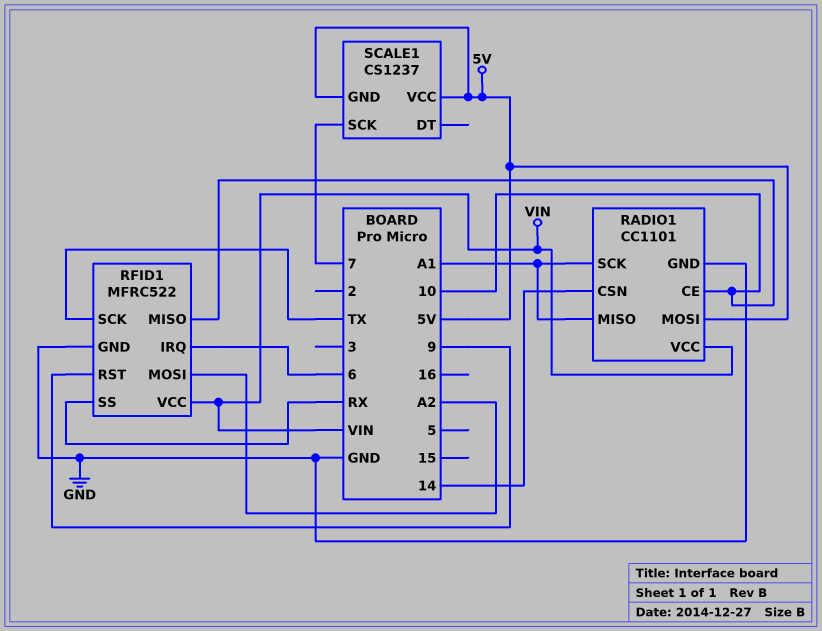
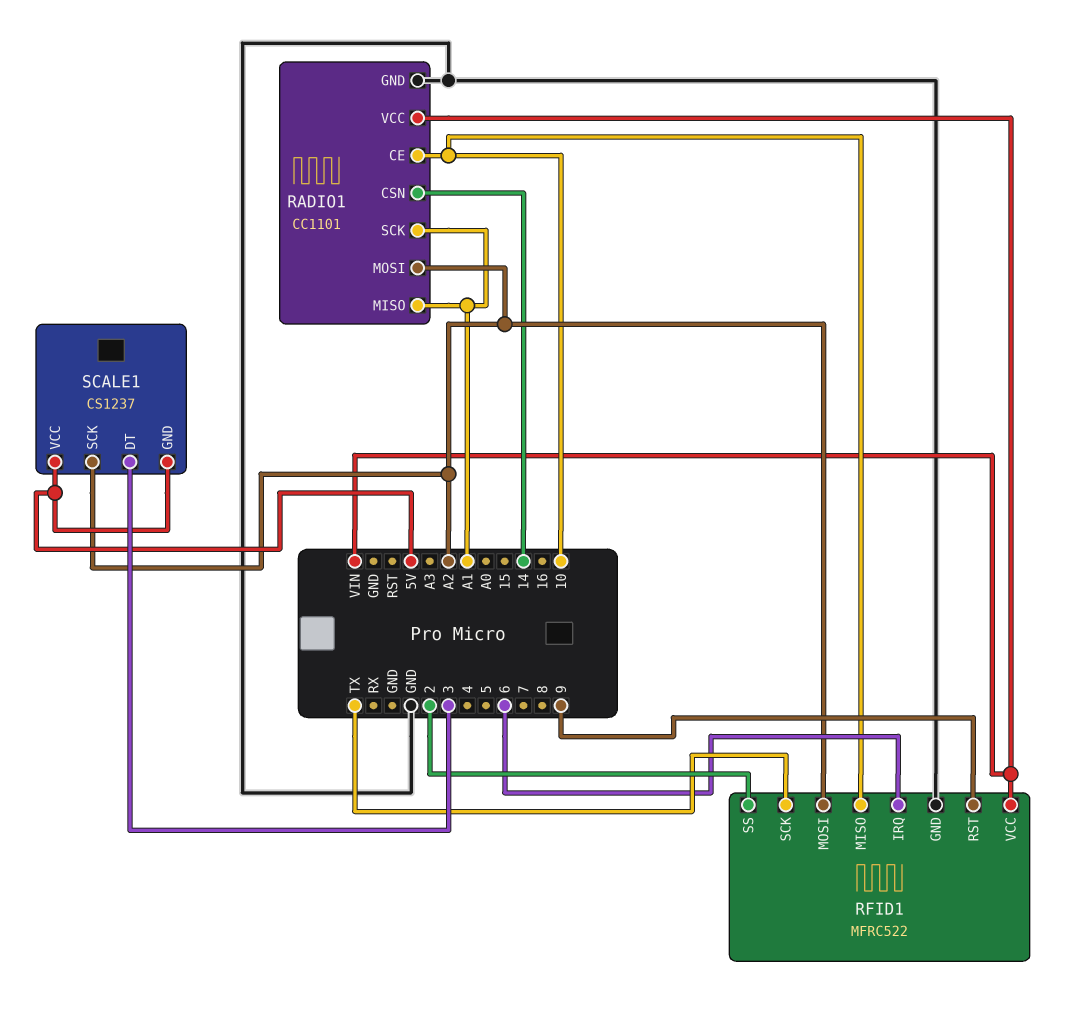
RADIO1 pin MOSI: 5V -> A2
RFID1 pin SS: RX -> 2
SCALE1 pin DT: none -> 3
SCALE1 pin SCK: 7 -> A2

